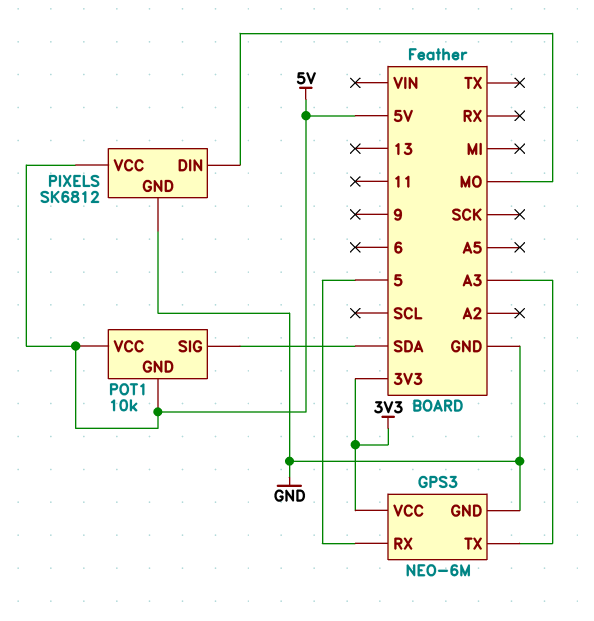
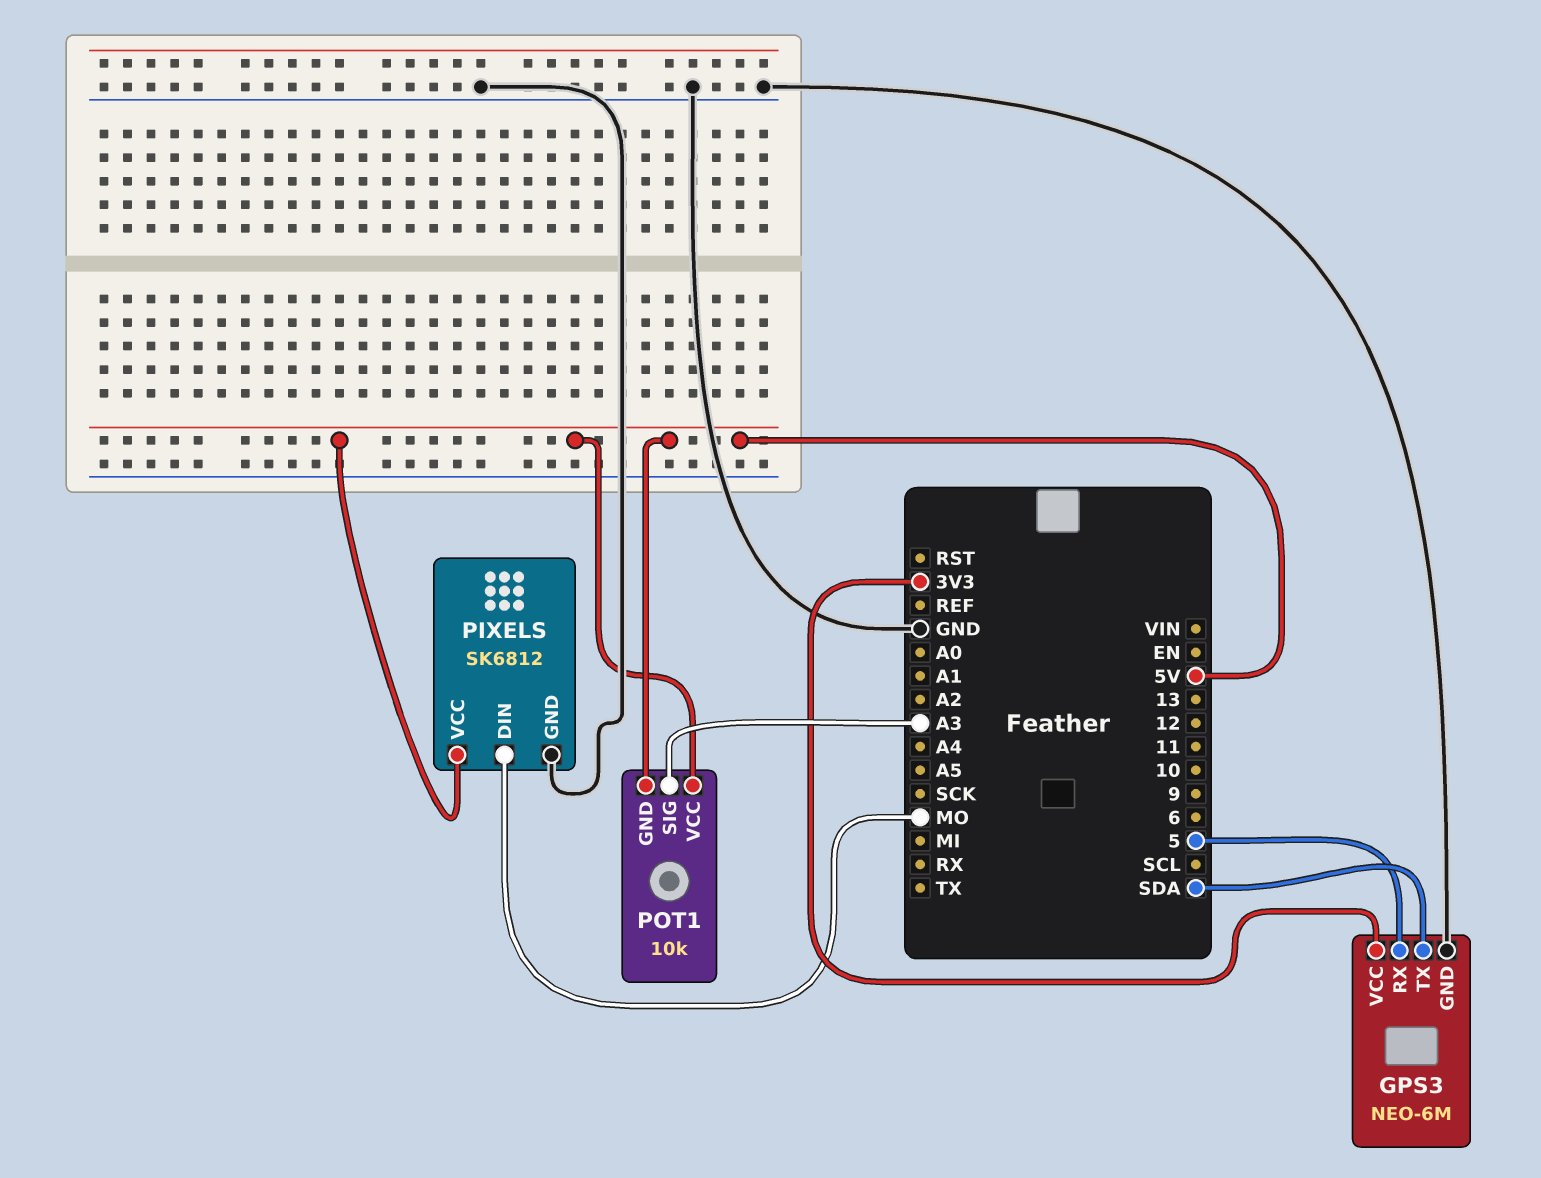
GPS3 pin TX: A3 -> SDA
POT1 pin SIG: SDA -> A3

